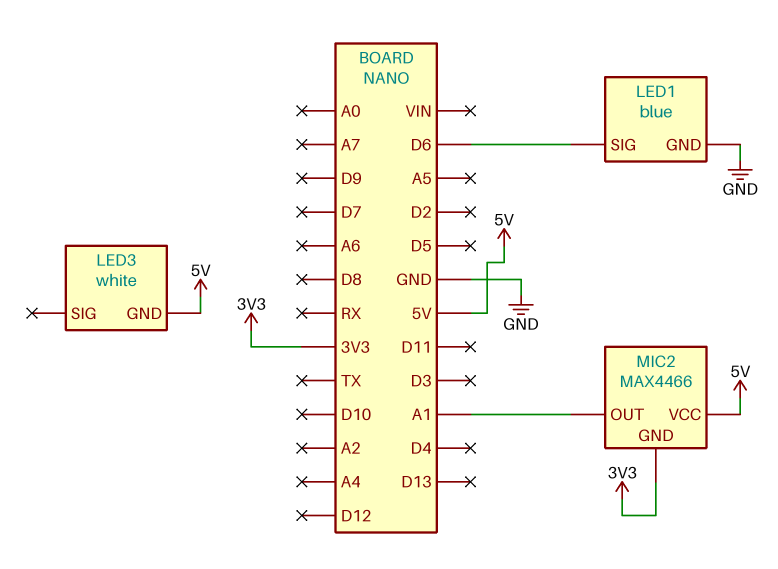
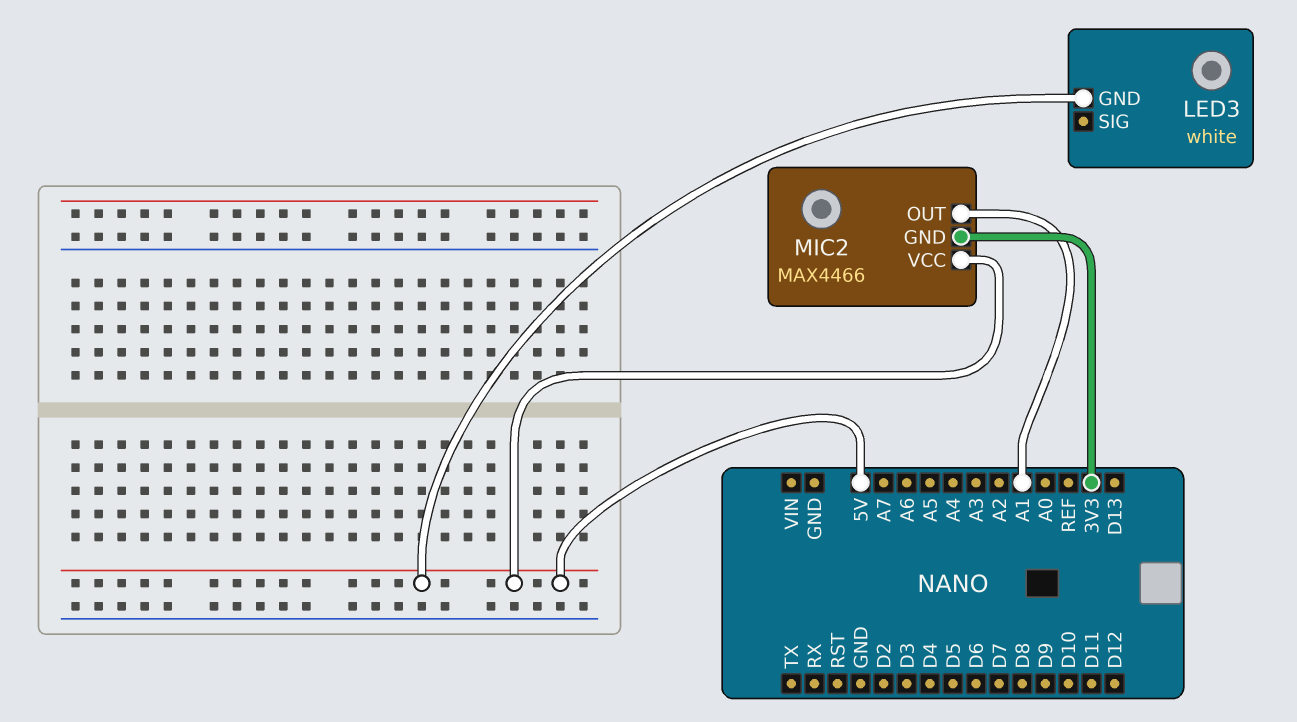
LED1: blue -> none
LED1 pin GND: GND -> none
LED1 pin SIG: D6 -> none

